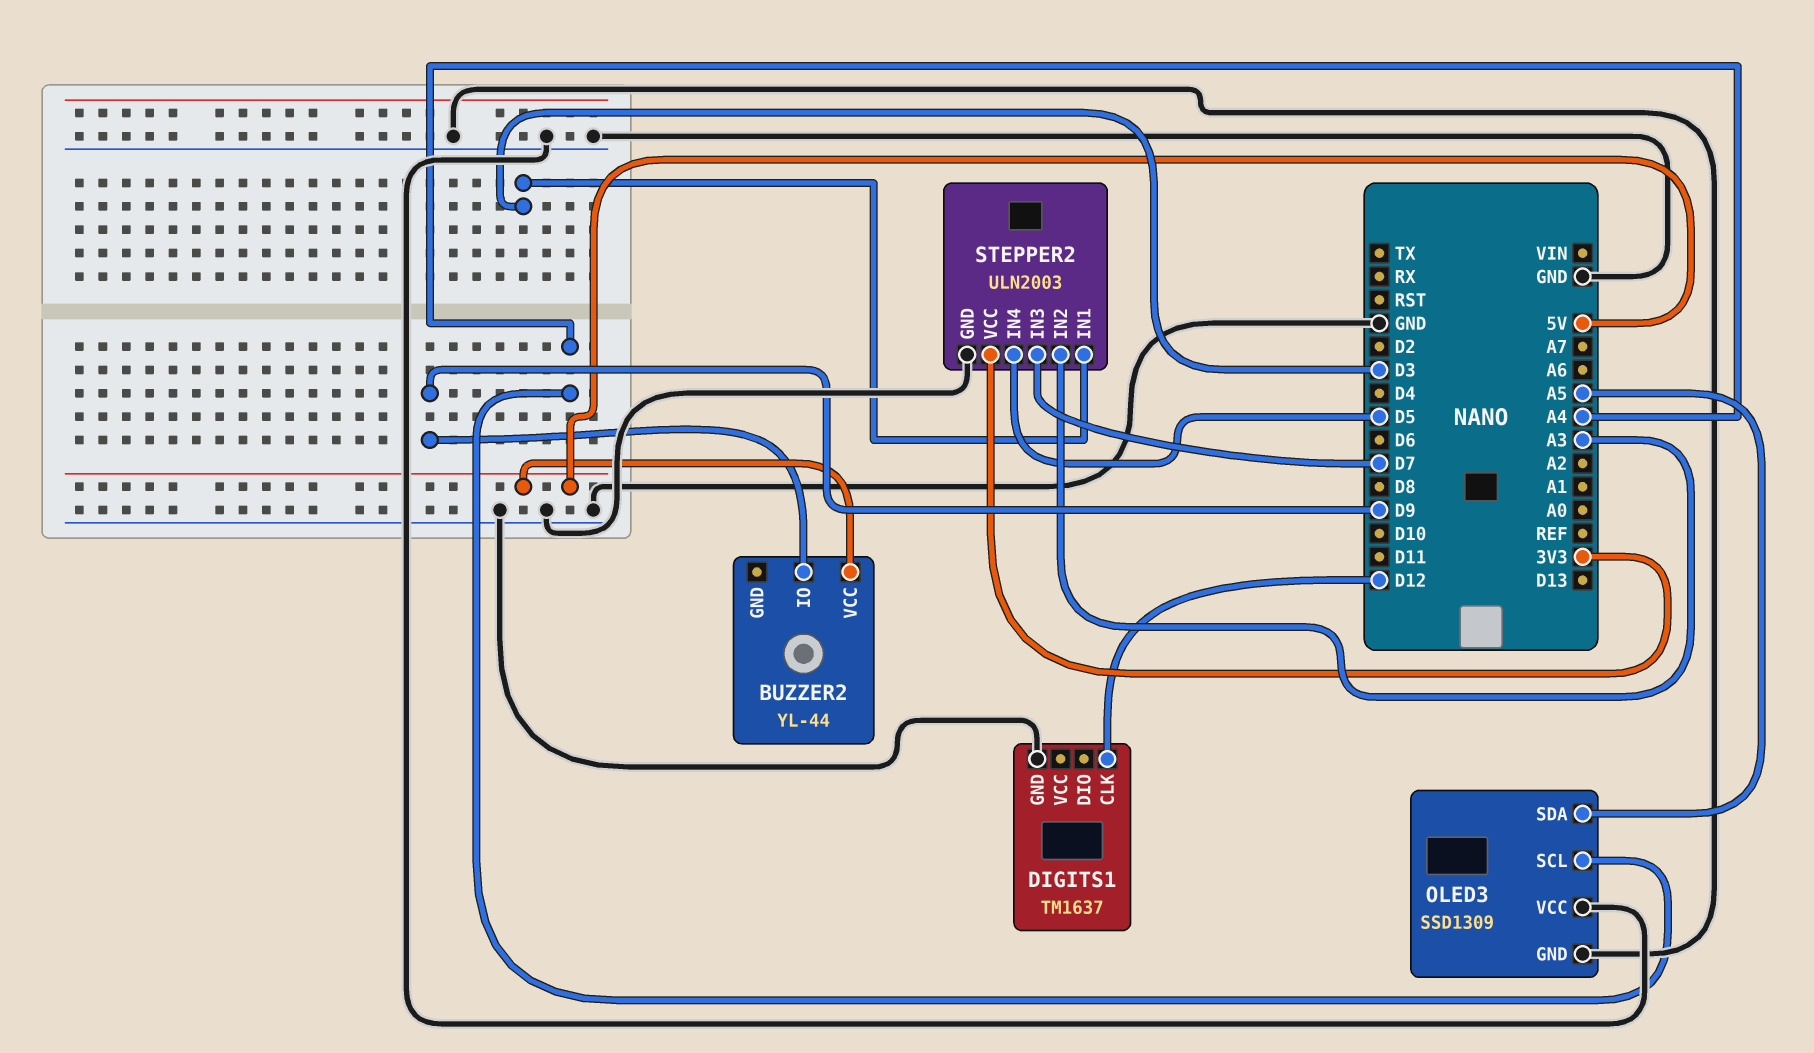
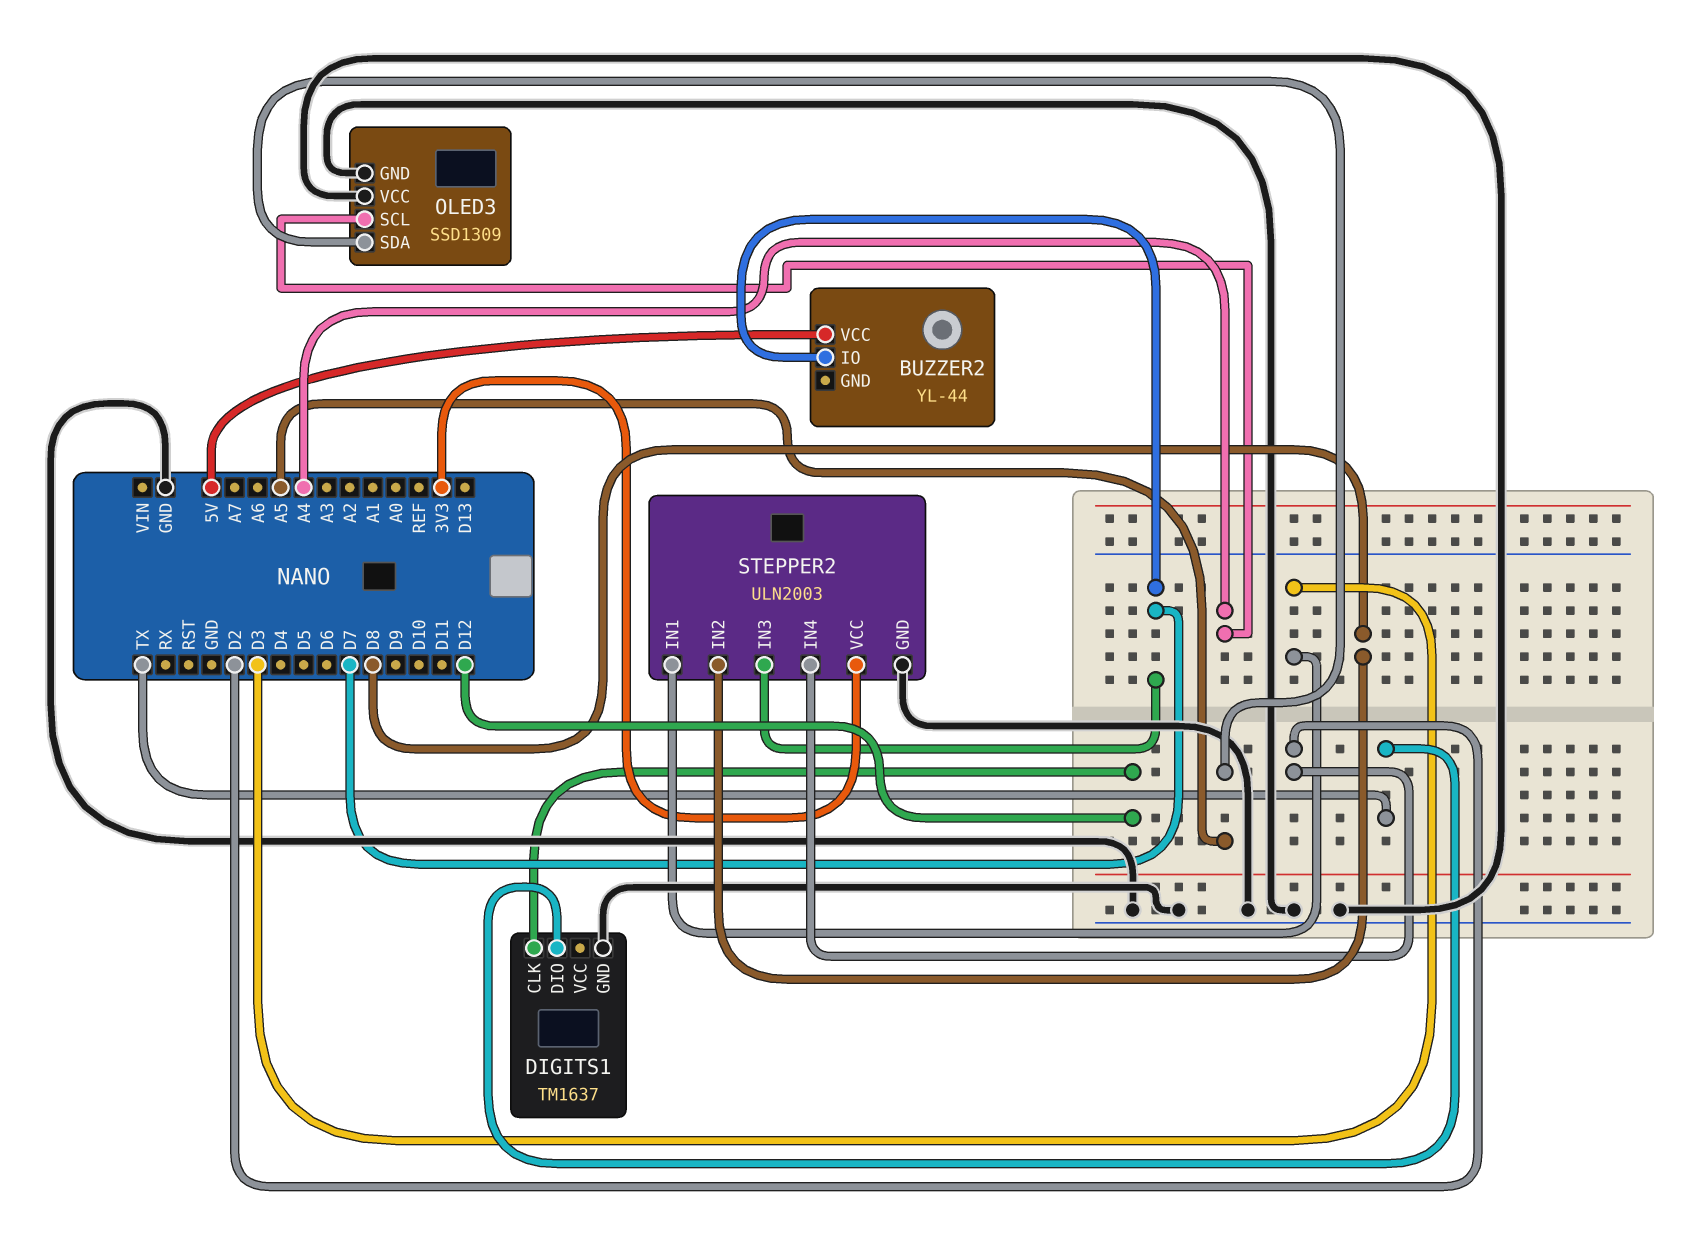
BUZZER2 pin IO: D9 -> D7
DIGITS1 pin DIO: none -> TX
STEPPER2 pin IN2: A3 -> D8
STEPPER2 pin IN4: D5 -> D2

